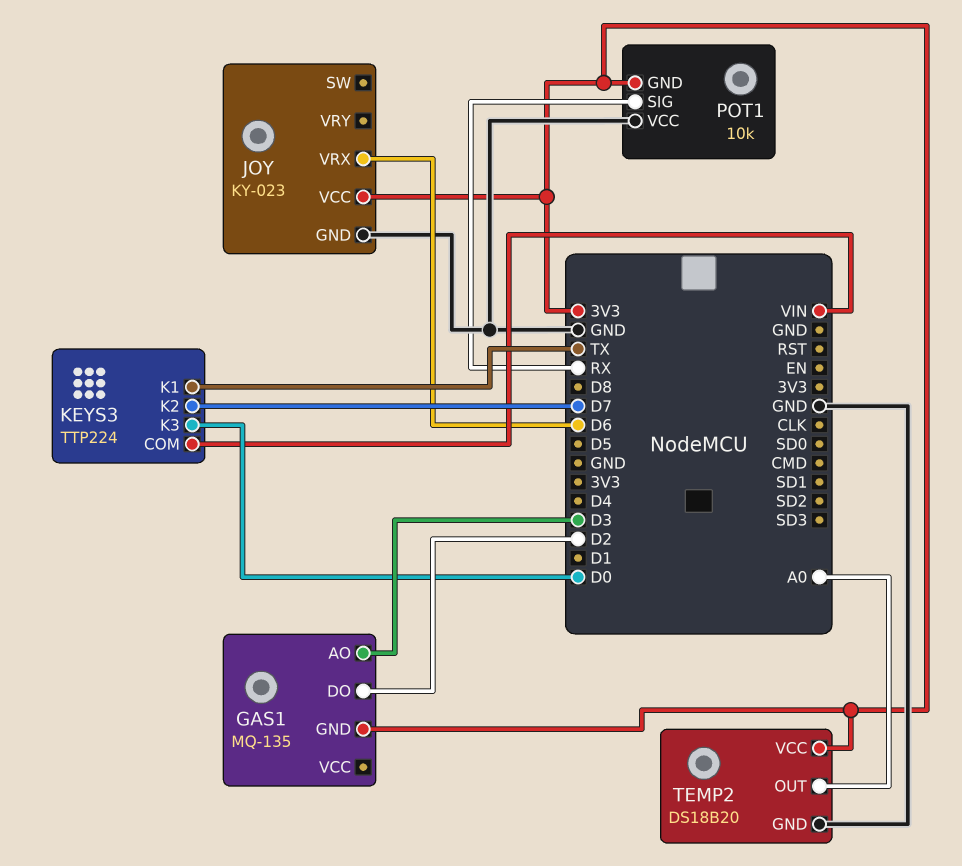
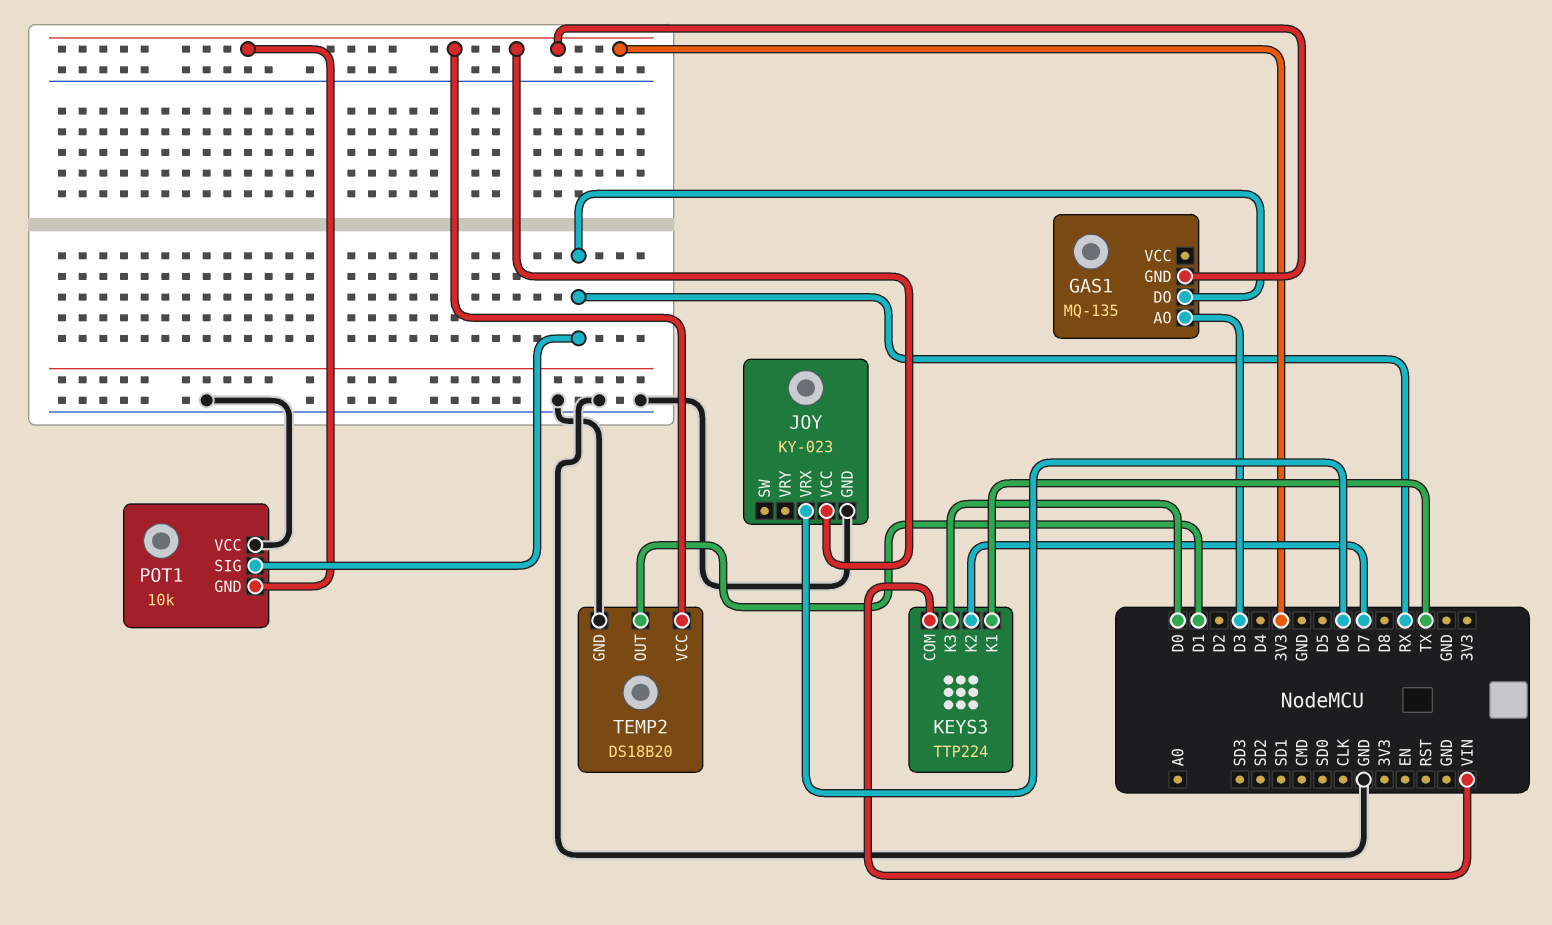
GAS1 pin DO: D2 -> RX
TEMP2 pin OUT: A0 -> D1

